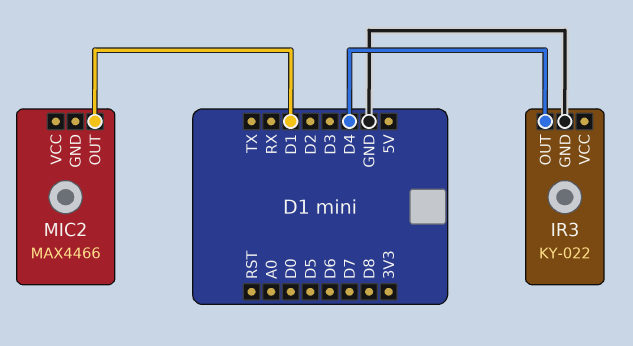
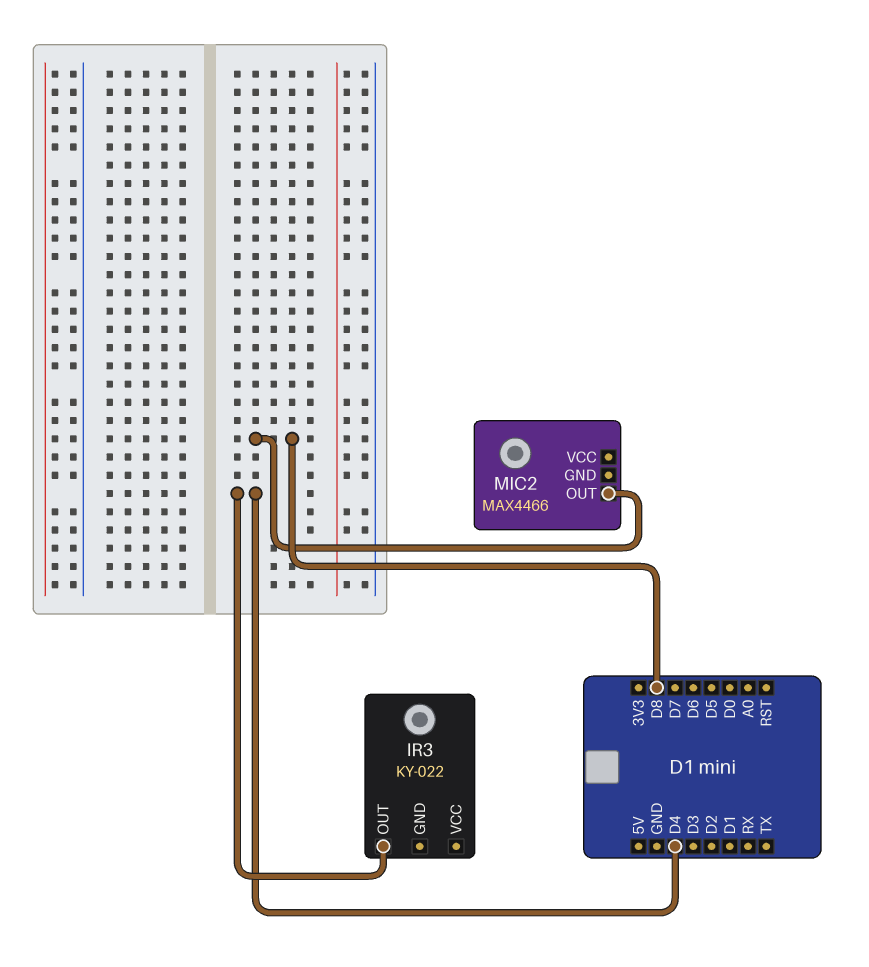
IR3 pin GND: GND -> none
MIC2 pin OUT: D1 -> D8

